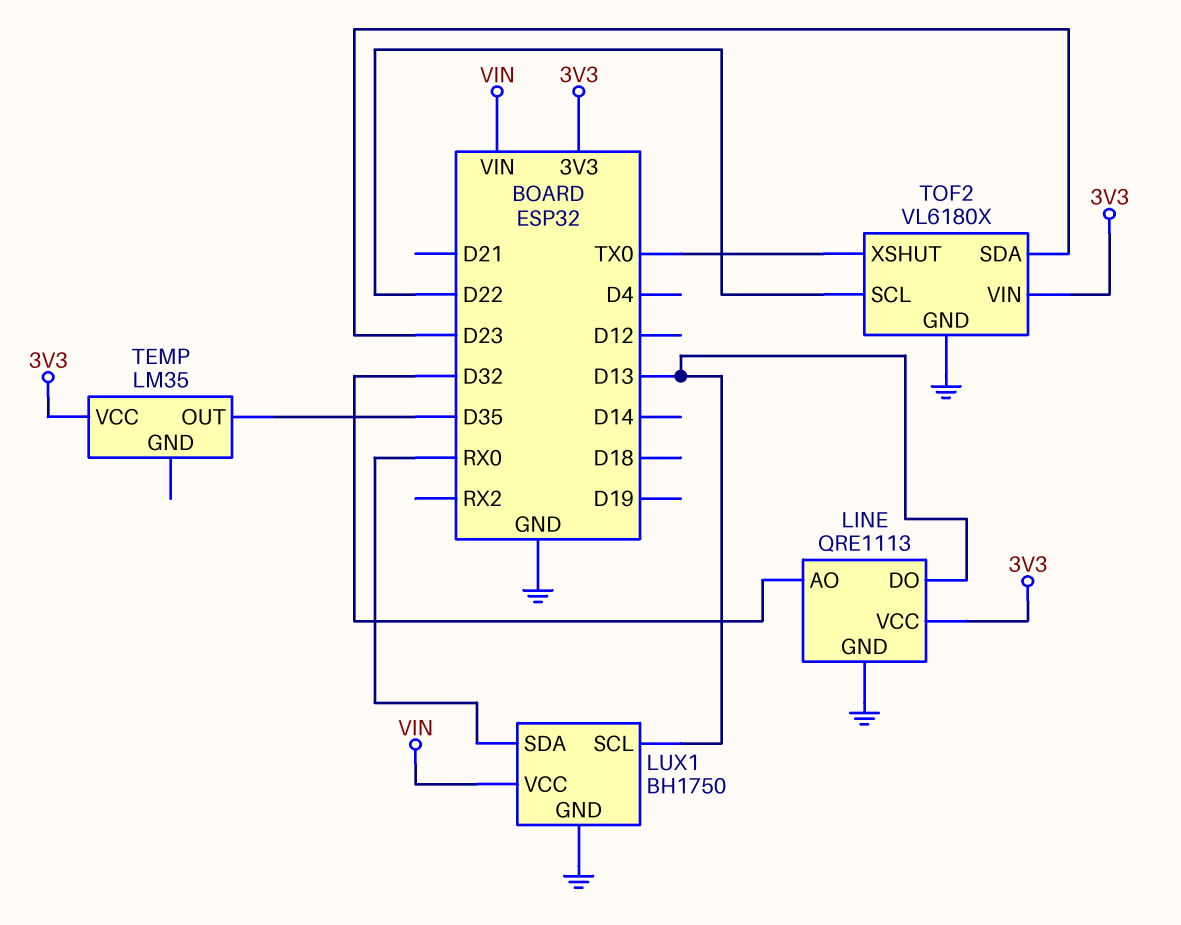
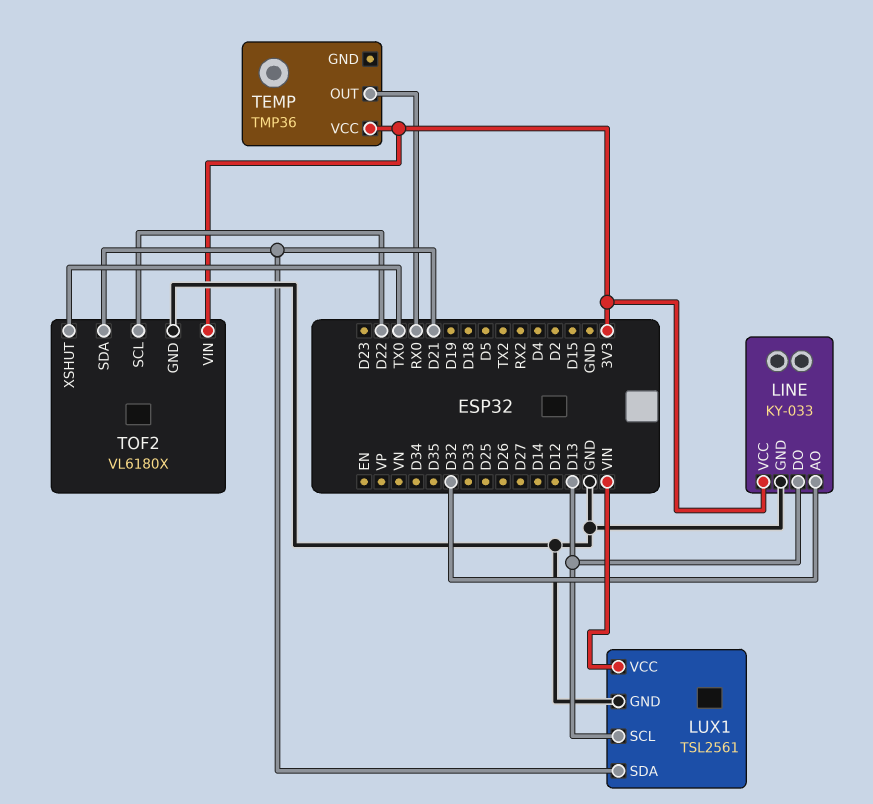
LINE: QRE1113 -> KY-033
LUX1: BH1750 -> TSL2561
LUX1 pin SDA: RX0 -> D21
TEMP: LM35 -> TMP36
TEMP pin OUT: D35 -> RX0
TOF2 pin SDA: D23 -> D21

